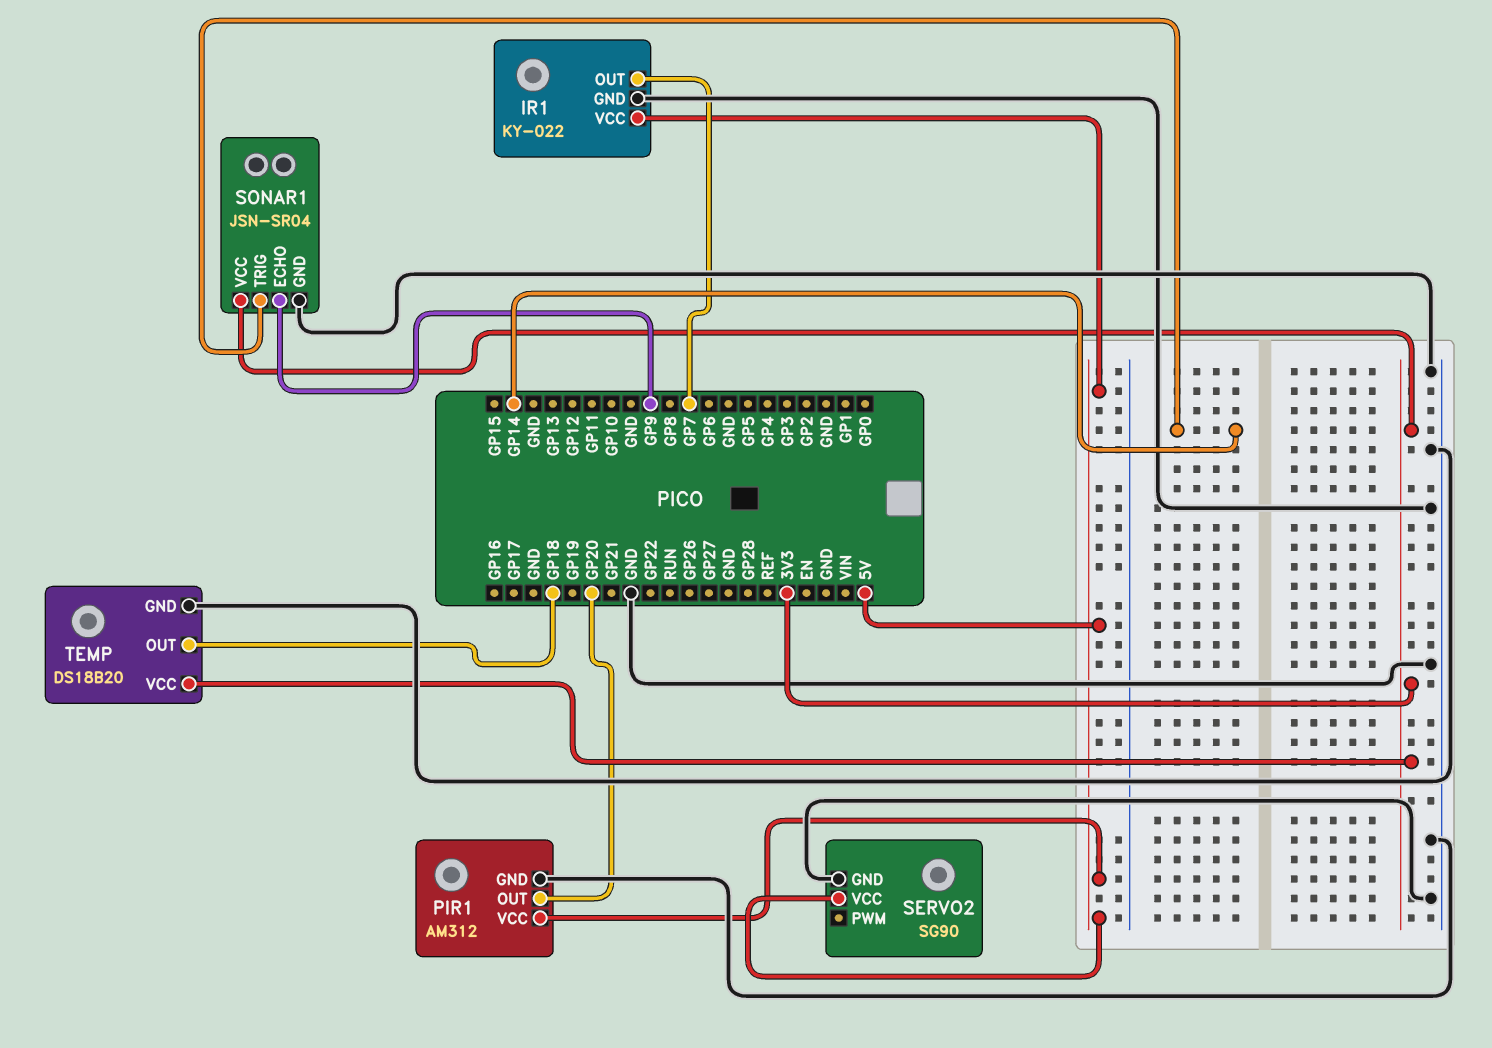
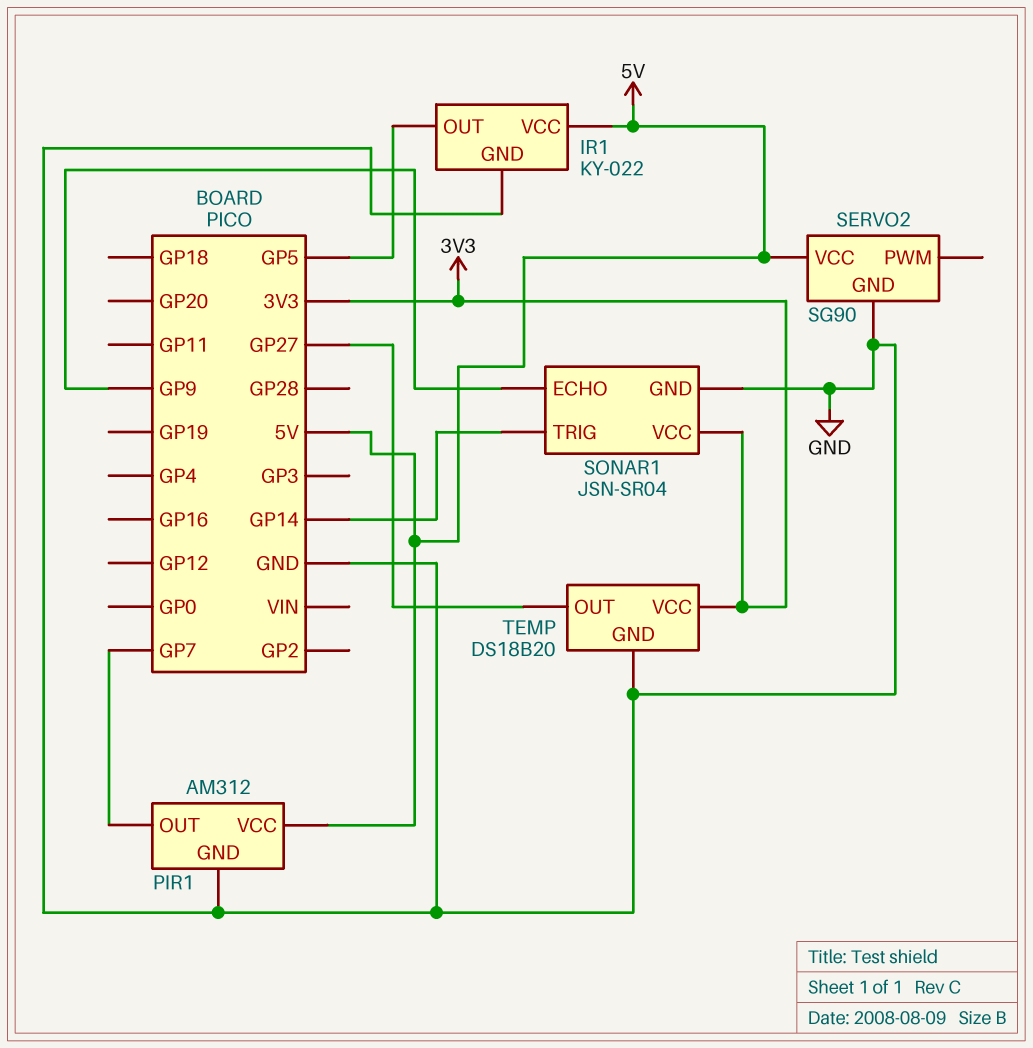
IR1 pin OUT: GP7 -> GP5
PIR1 pin OUT: GP20 -> GP7
TEMP pin OUT: GP18 -> GP27

